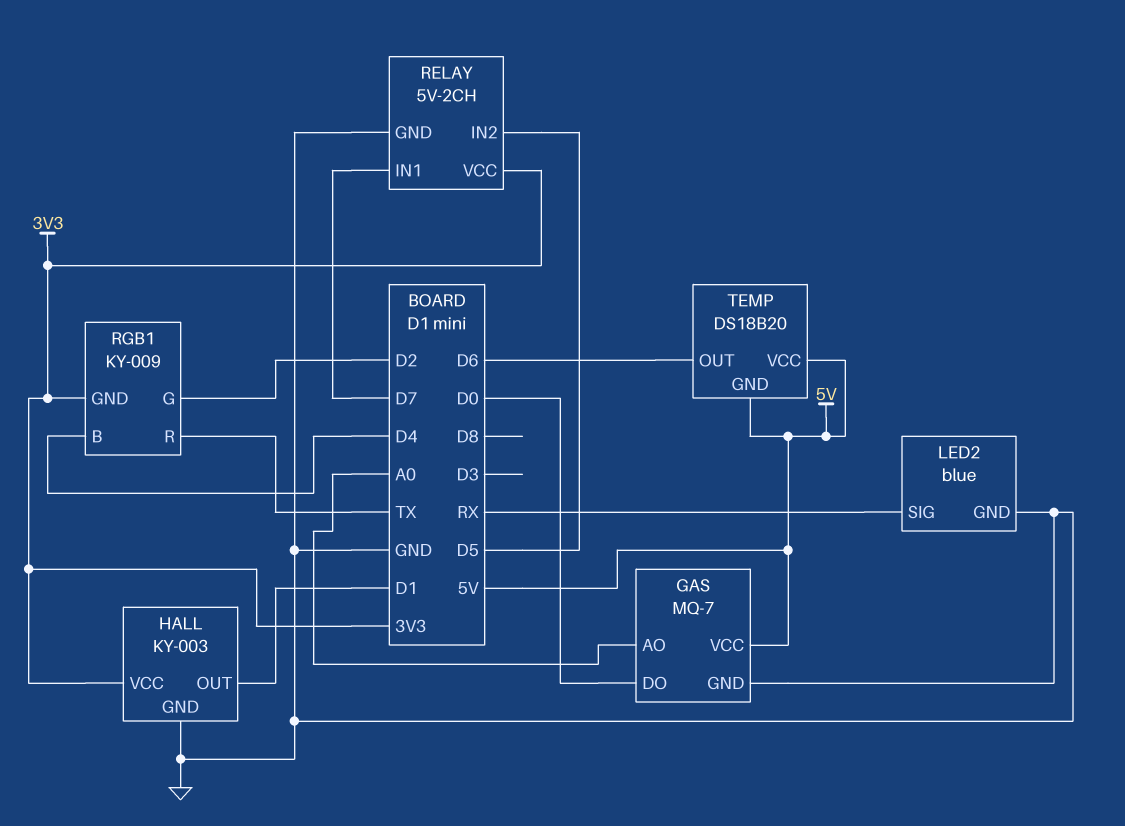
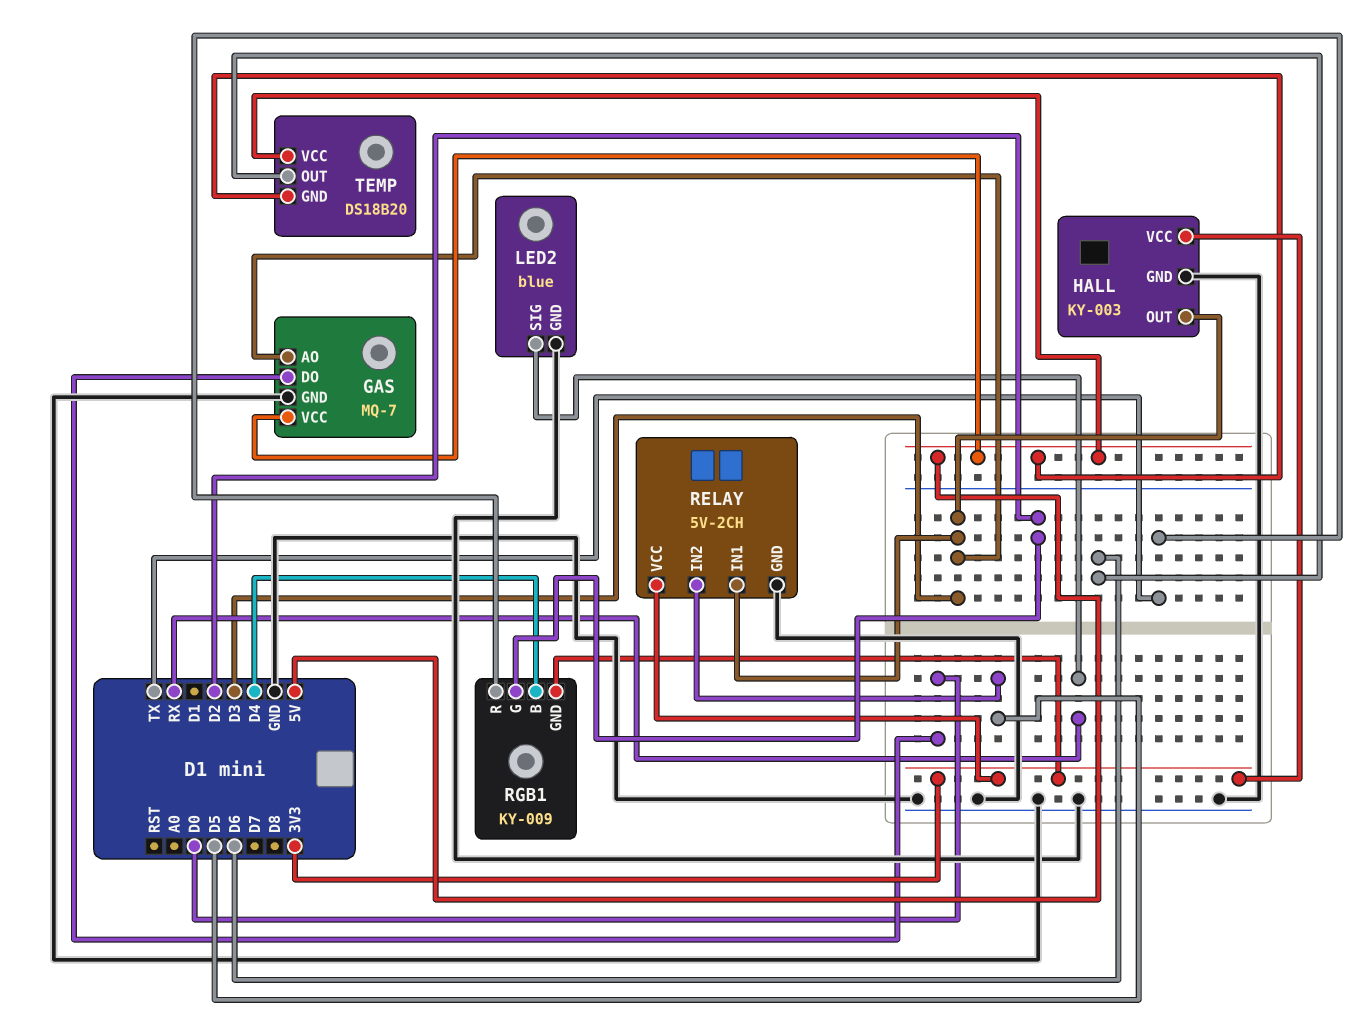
GAS pin AO: A0 -> D3
HALL pin OUT: D1 -> D3
RELAY pin IN1: D7 -> D3

